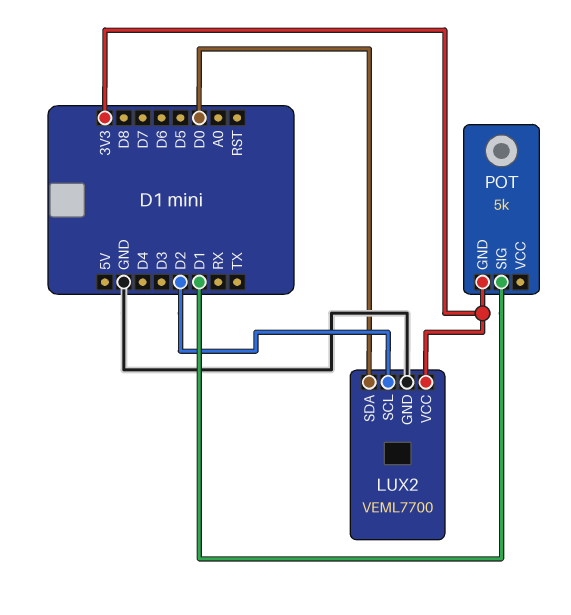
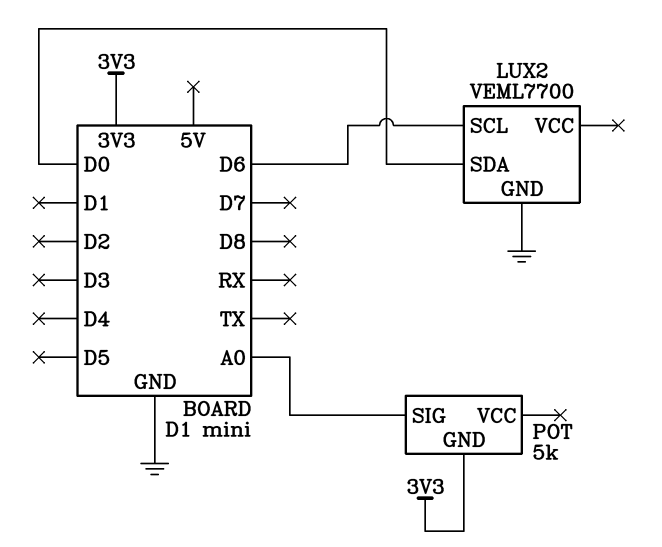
LUX2 pin SCL: D2 -> D6
LUX2 pin VCC: 3V3 -> none
POT pin SIG: D1 -> A0

